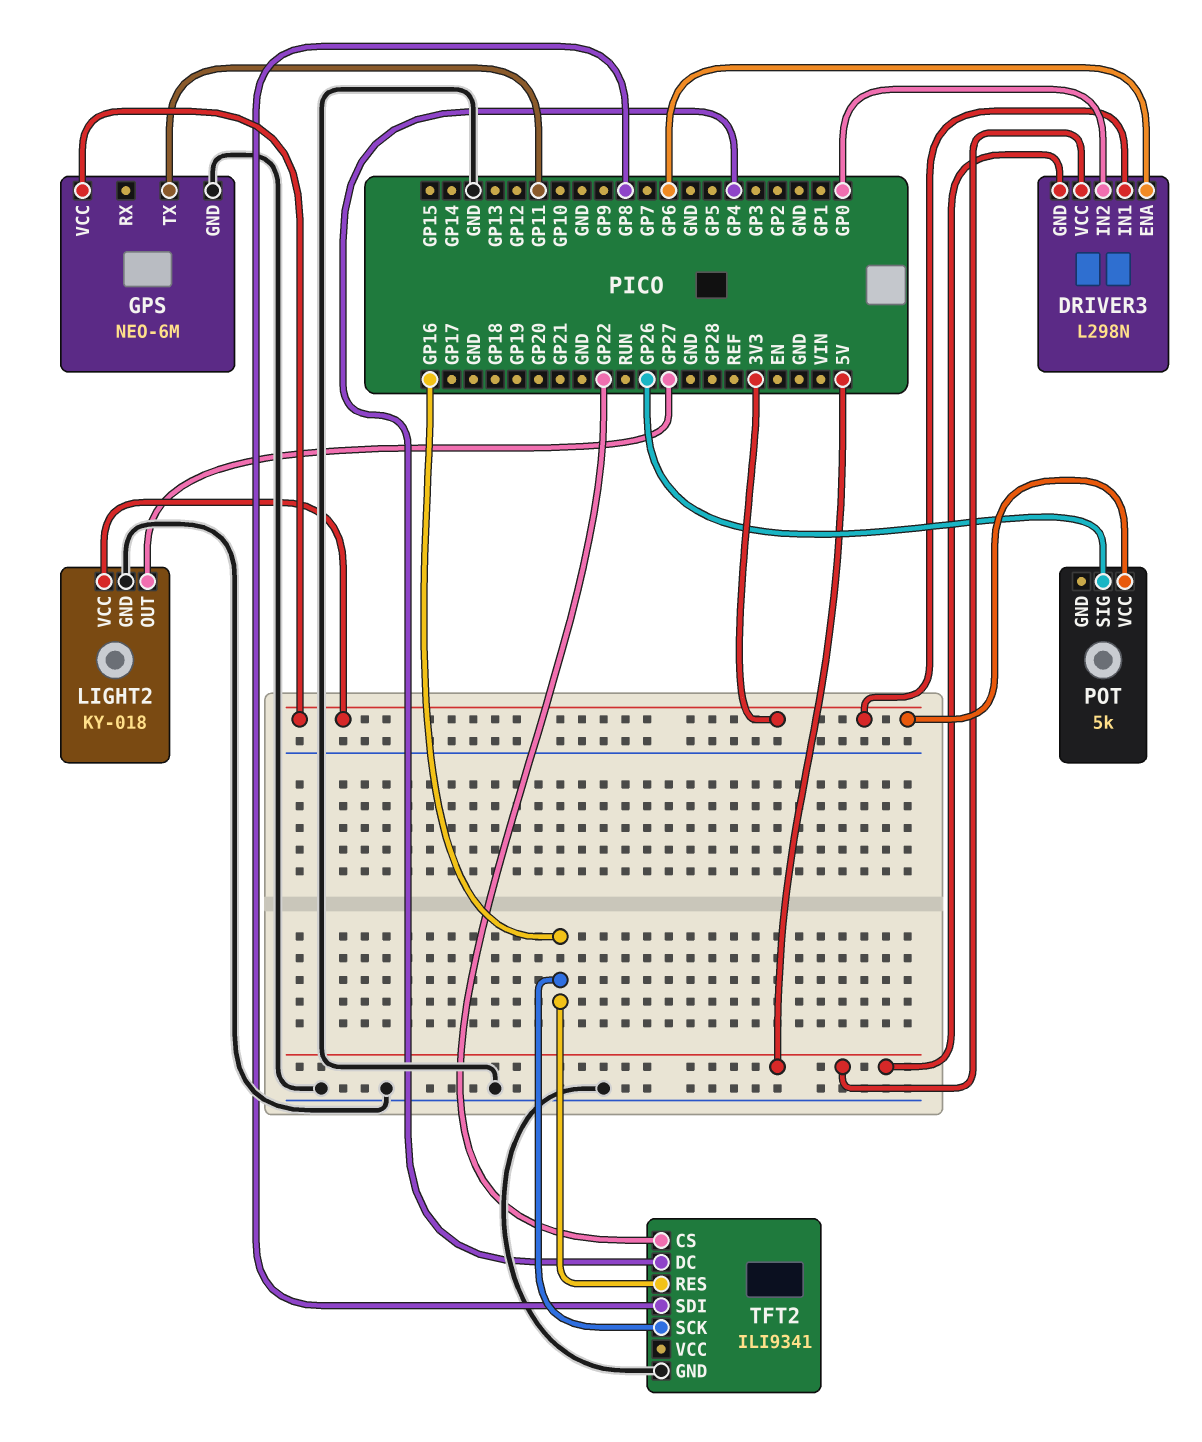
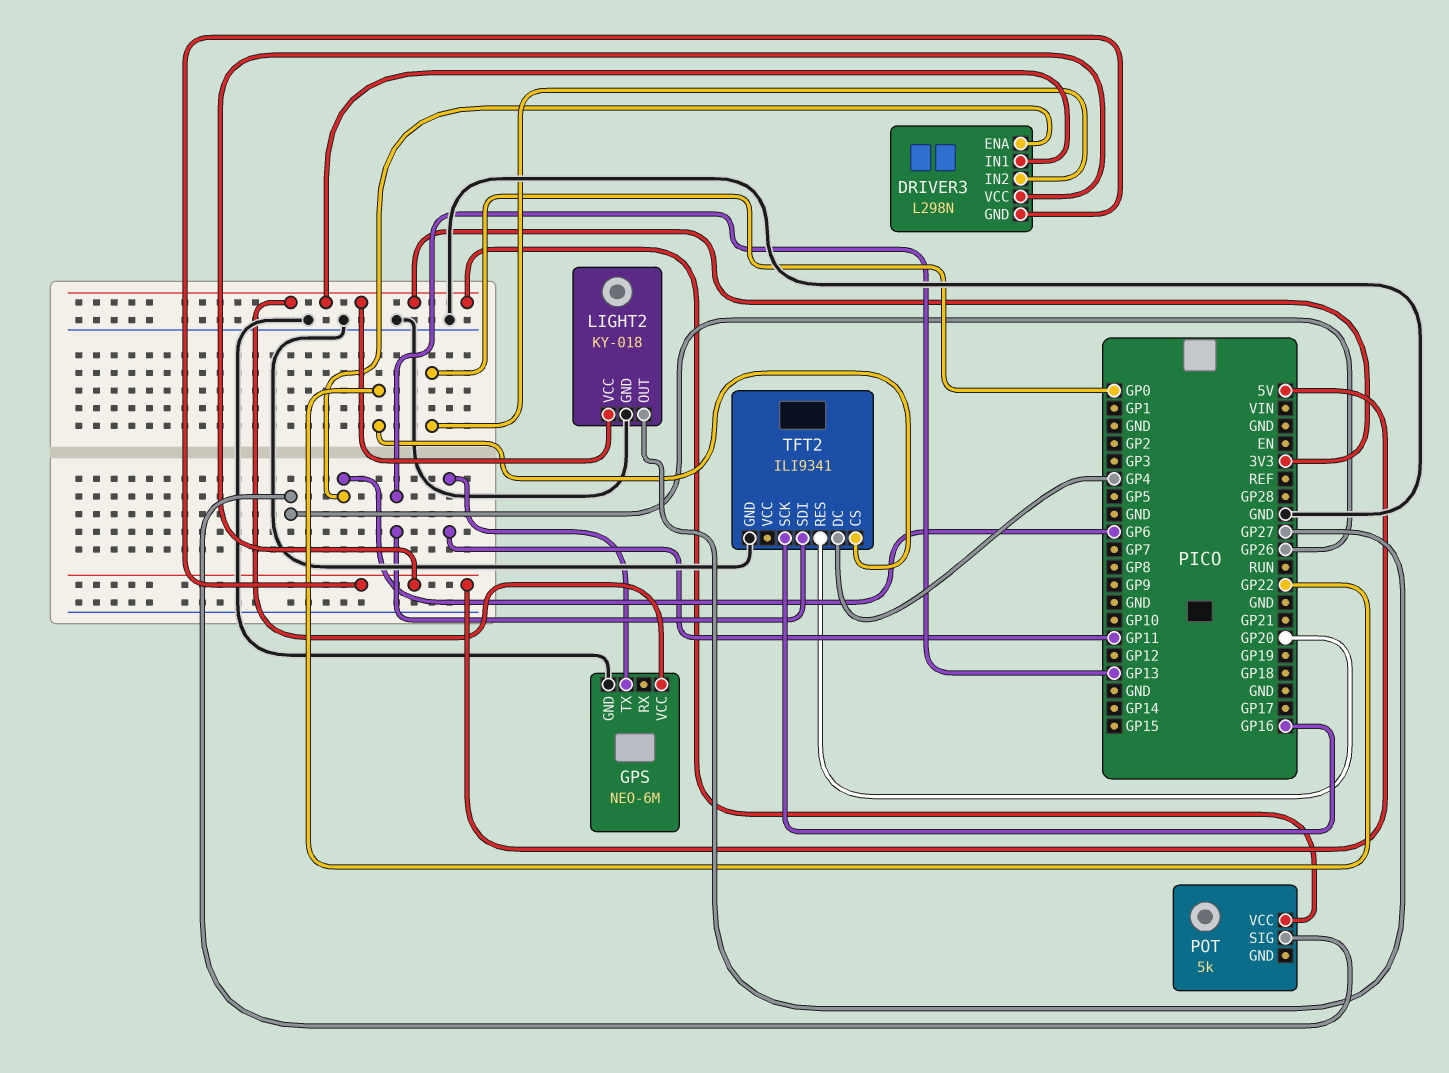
TFT2 pin RES: GP16 -> GP20
TFT2 pin SDI: GP8 -> GP13

